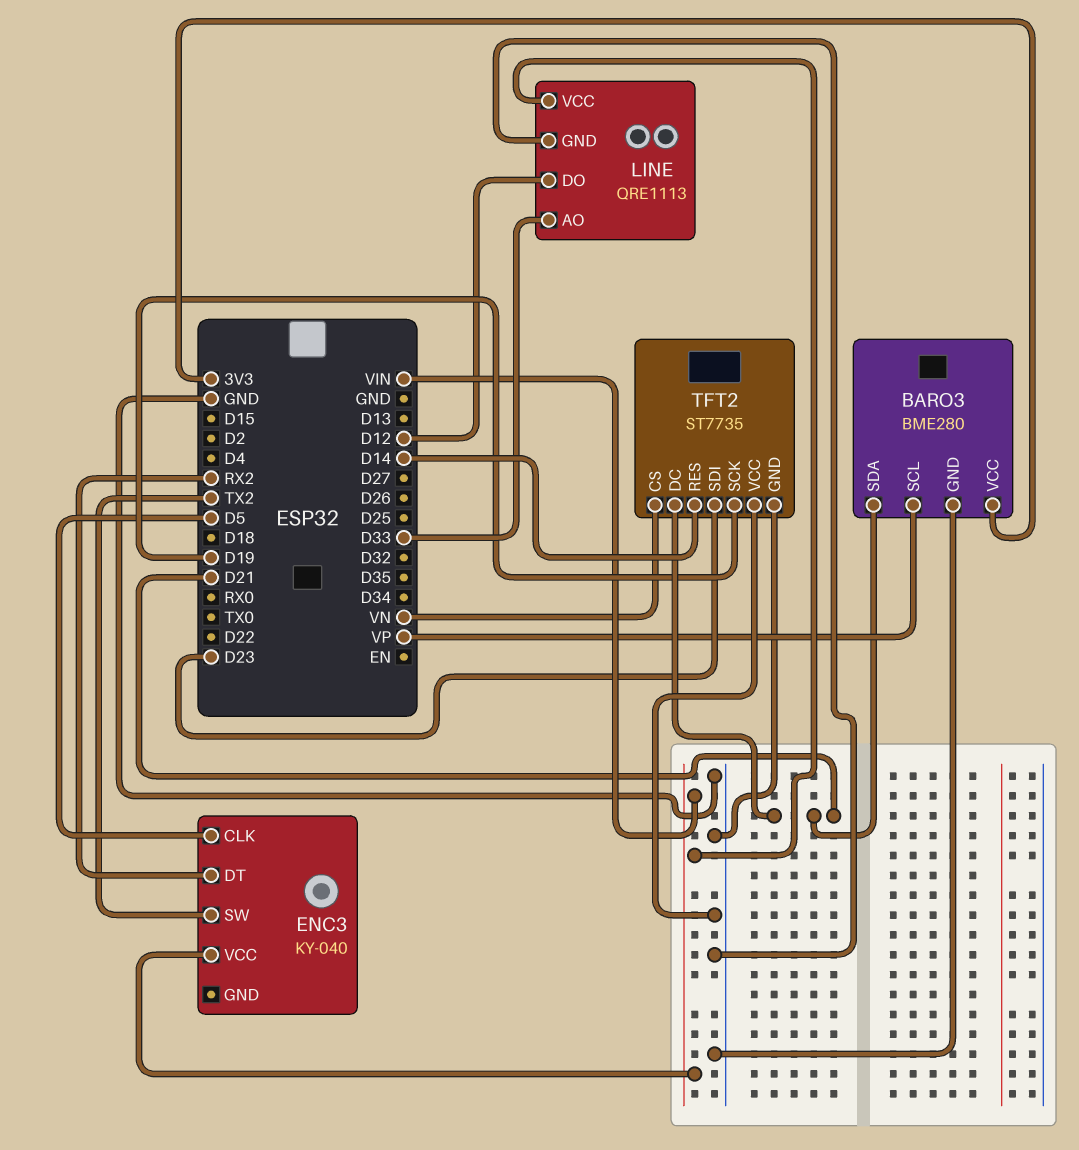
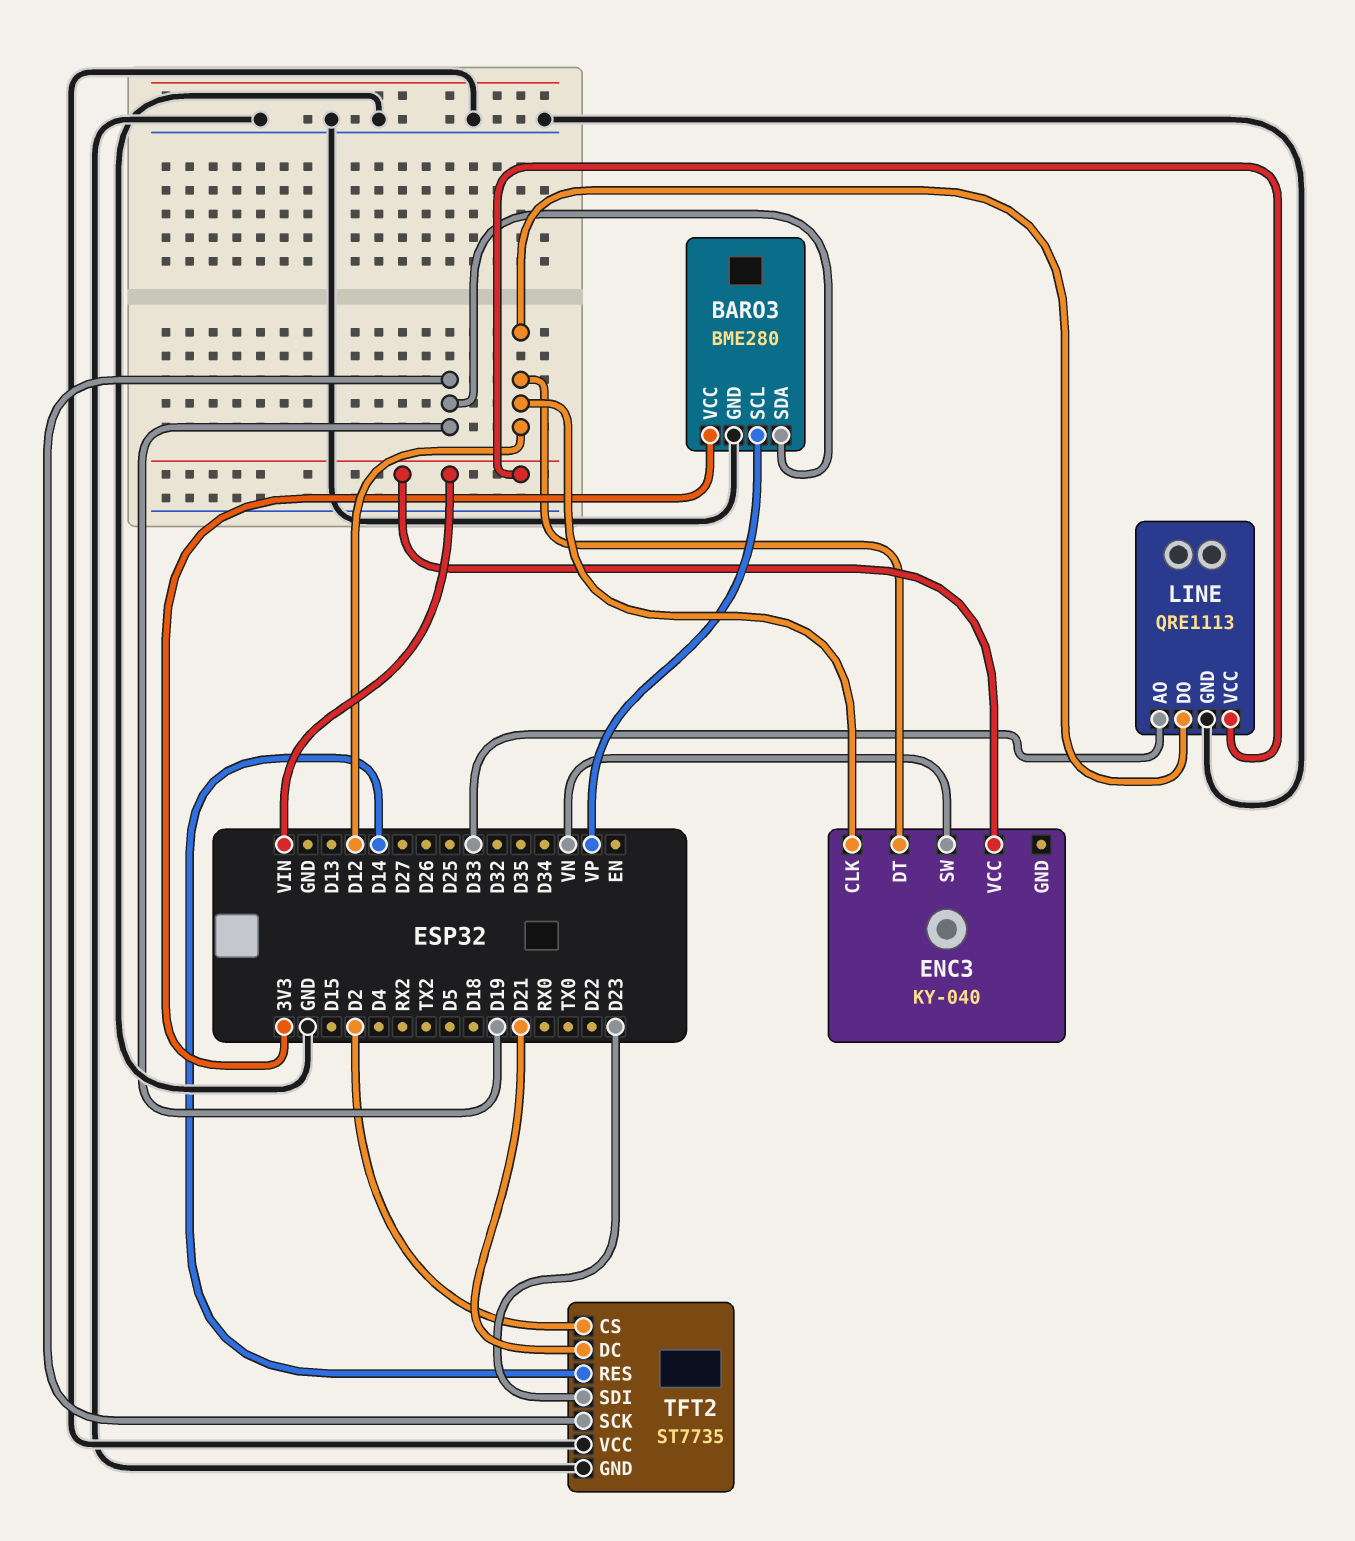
BARO3 pin SDA: D21 -> D19
ENC3 pin CLK: D5 -> D12
ENC3 pin DT: RX2 -> D12
ENC3 pin SW: TX2 -> VN
TFT2 pin CS: VN -> D2

